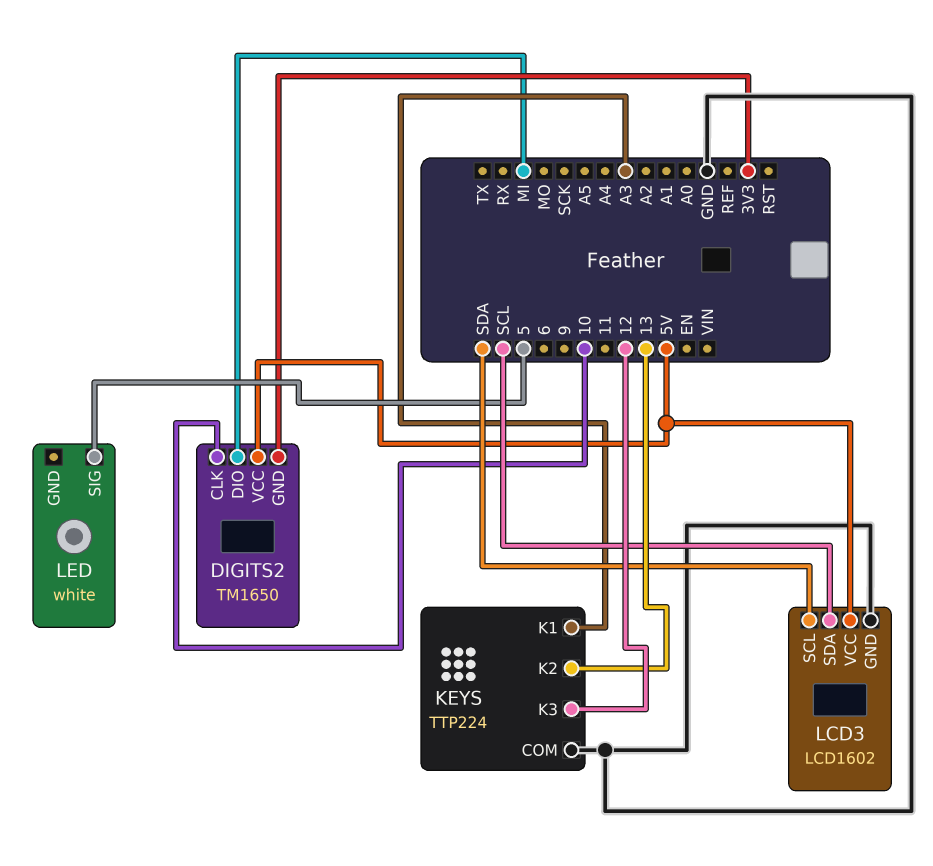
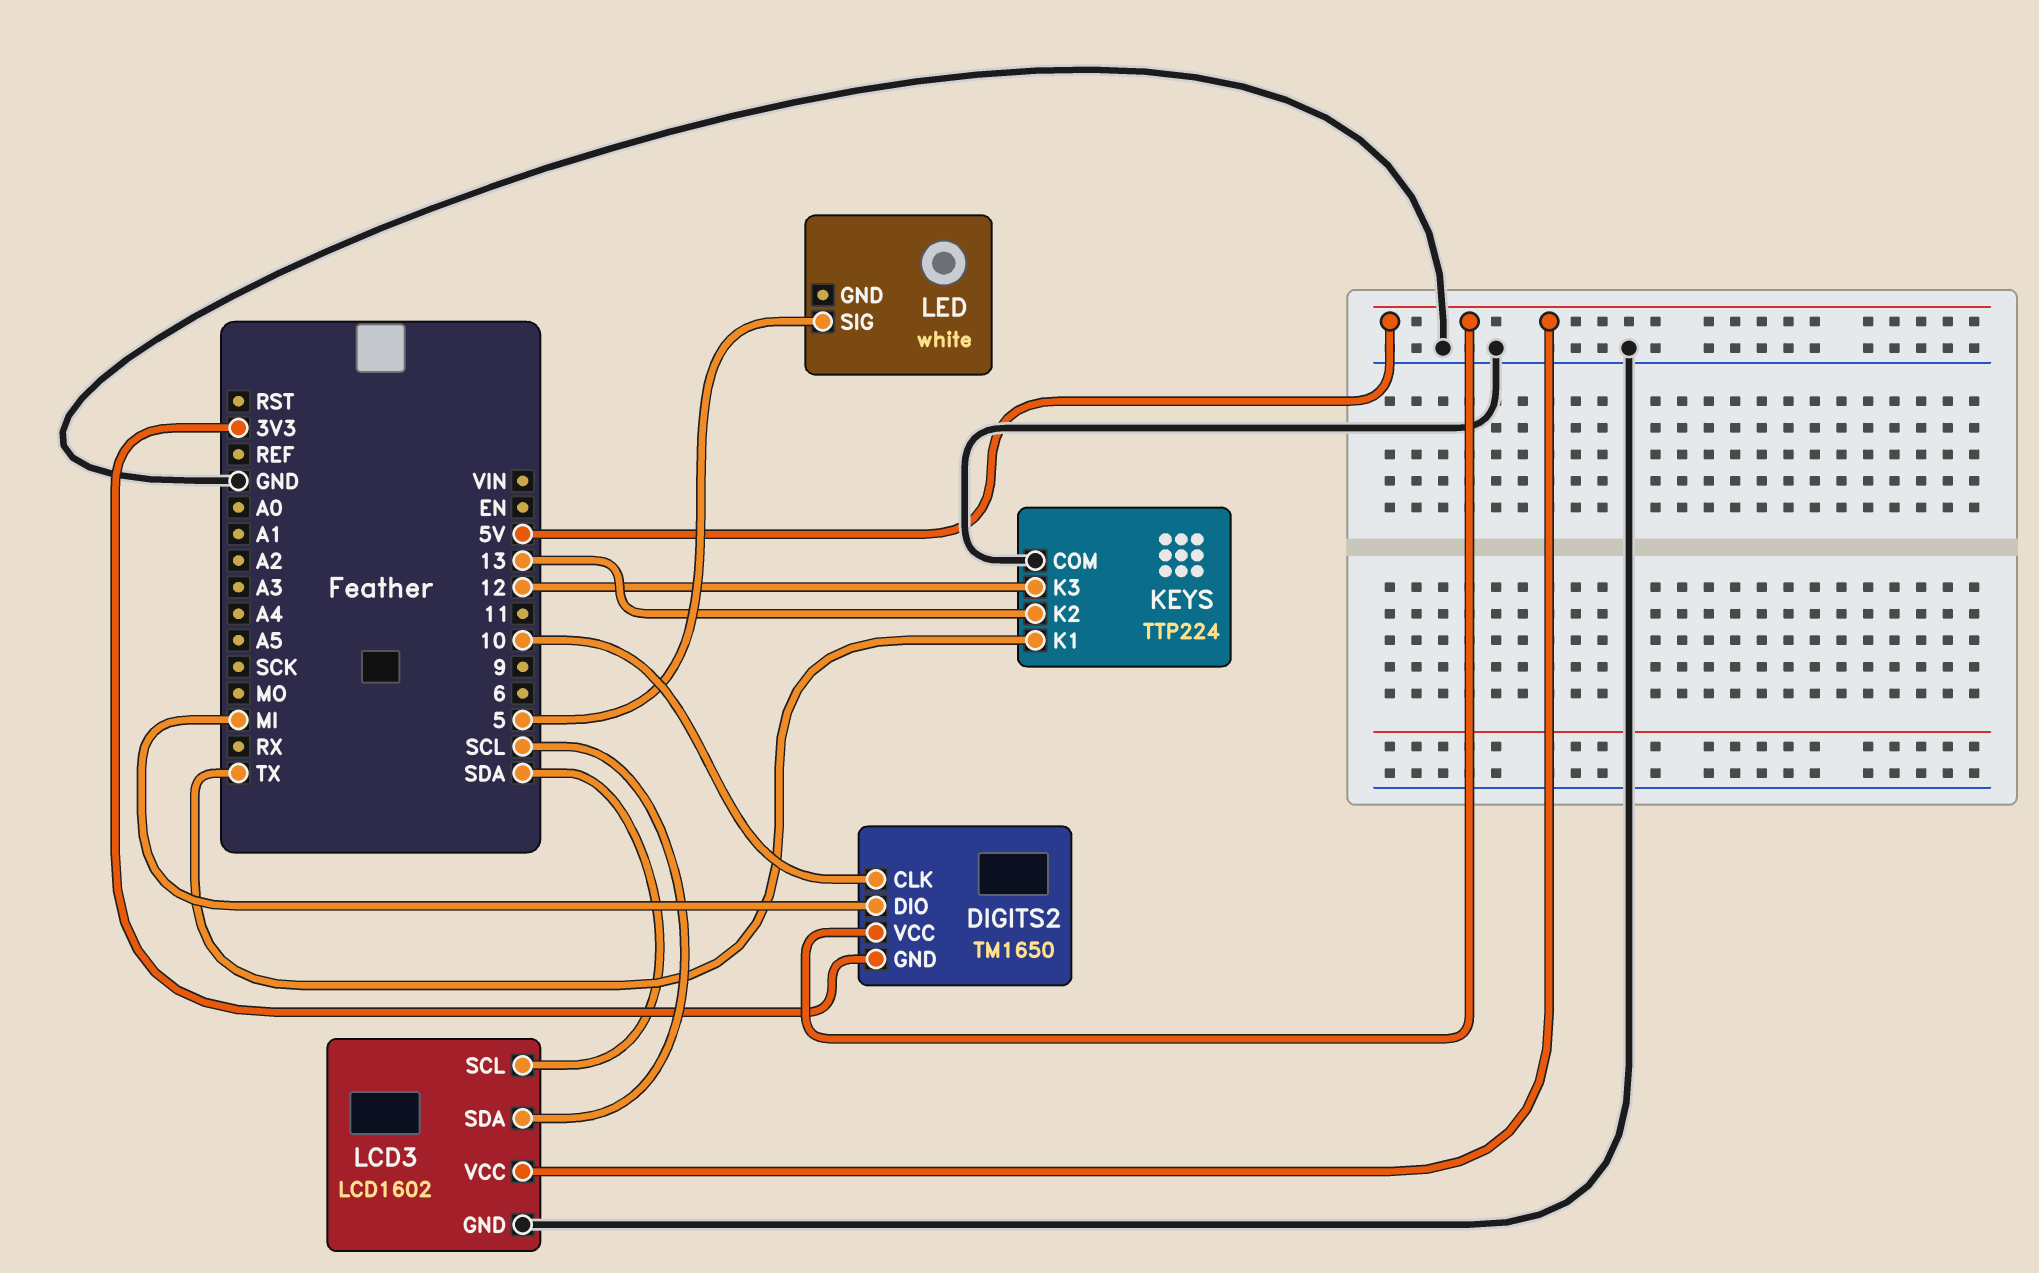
KEYS pin K1: A3 -> TX

